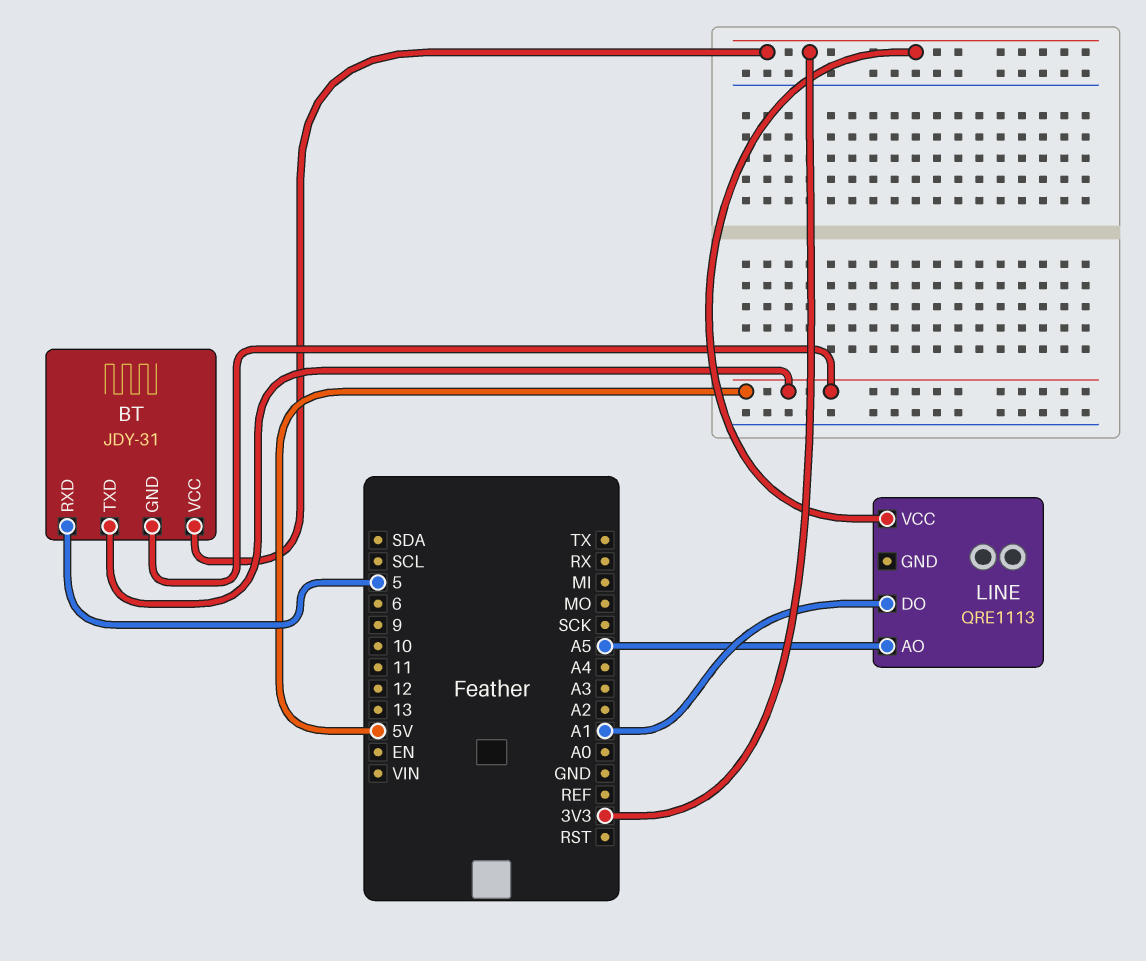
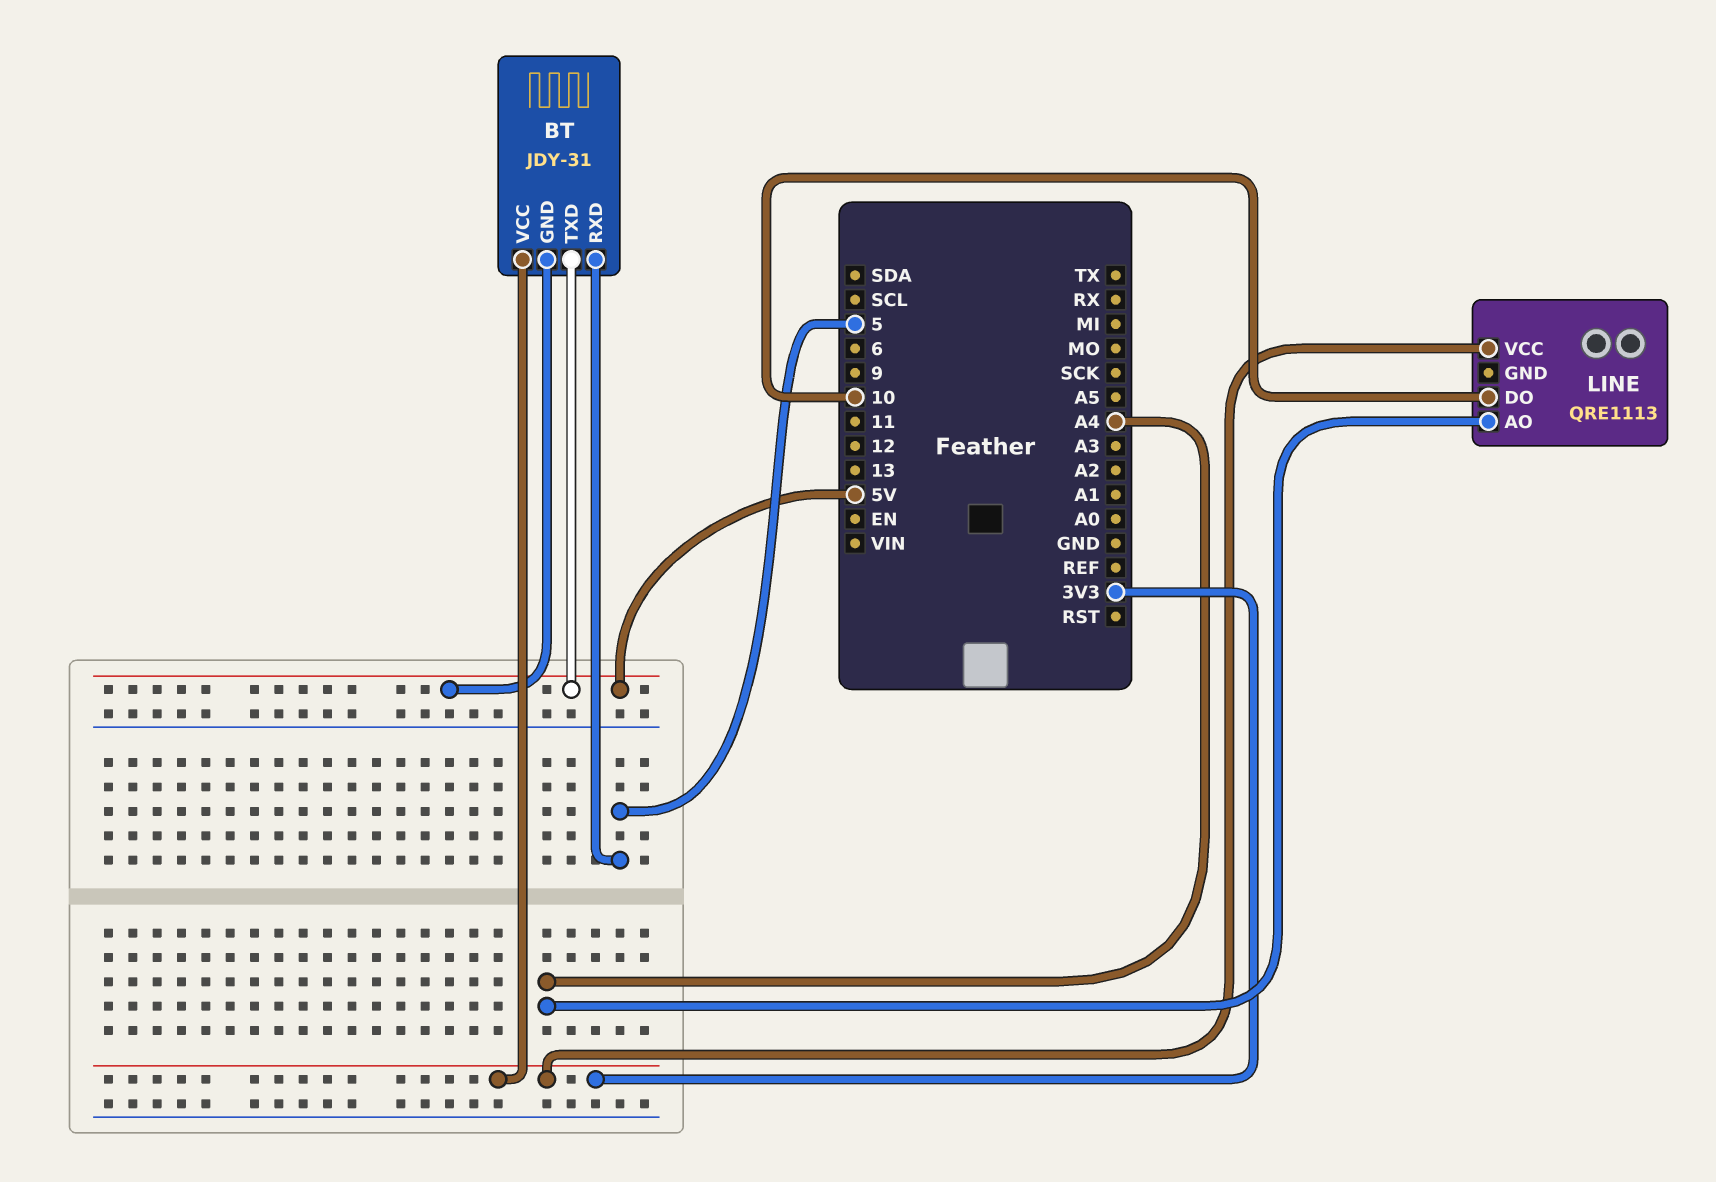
LINE pin AO: A5 -> A4
LINE pin DO: A1 -> 10

